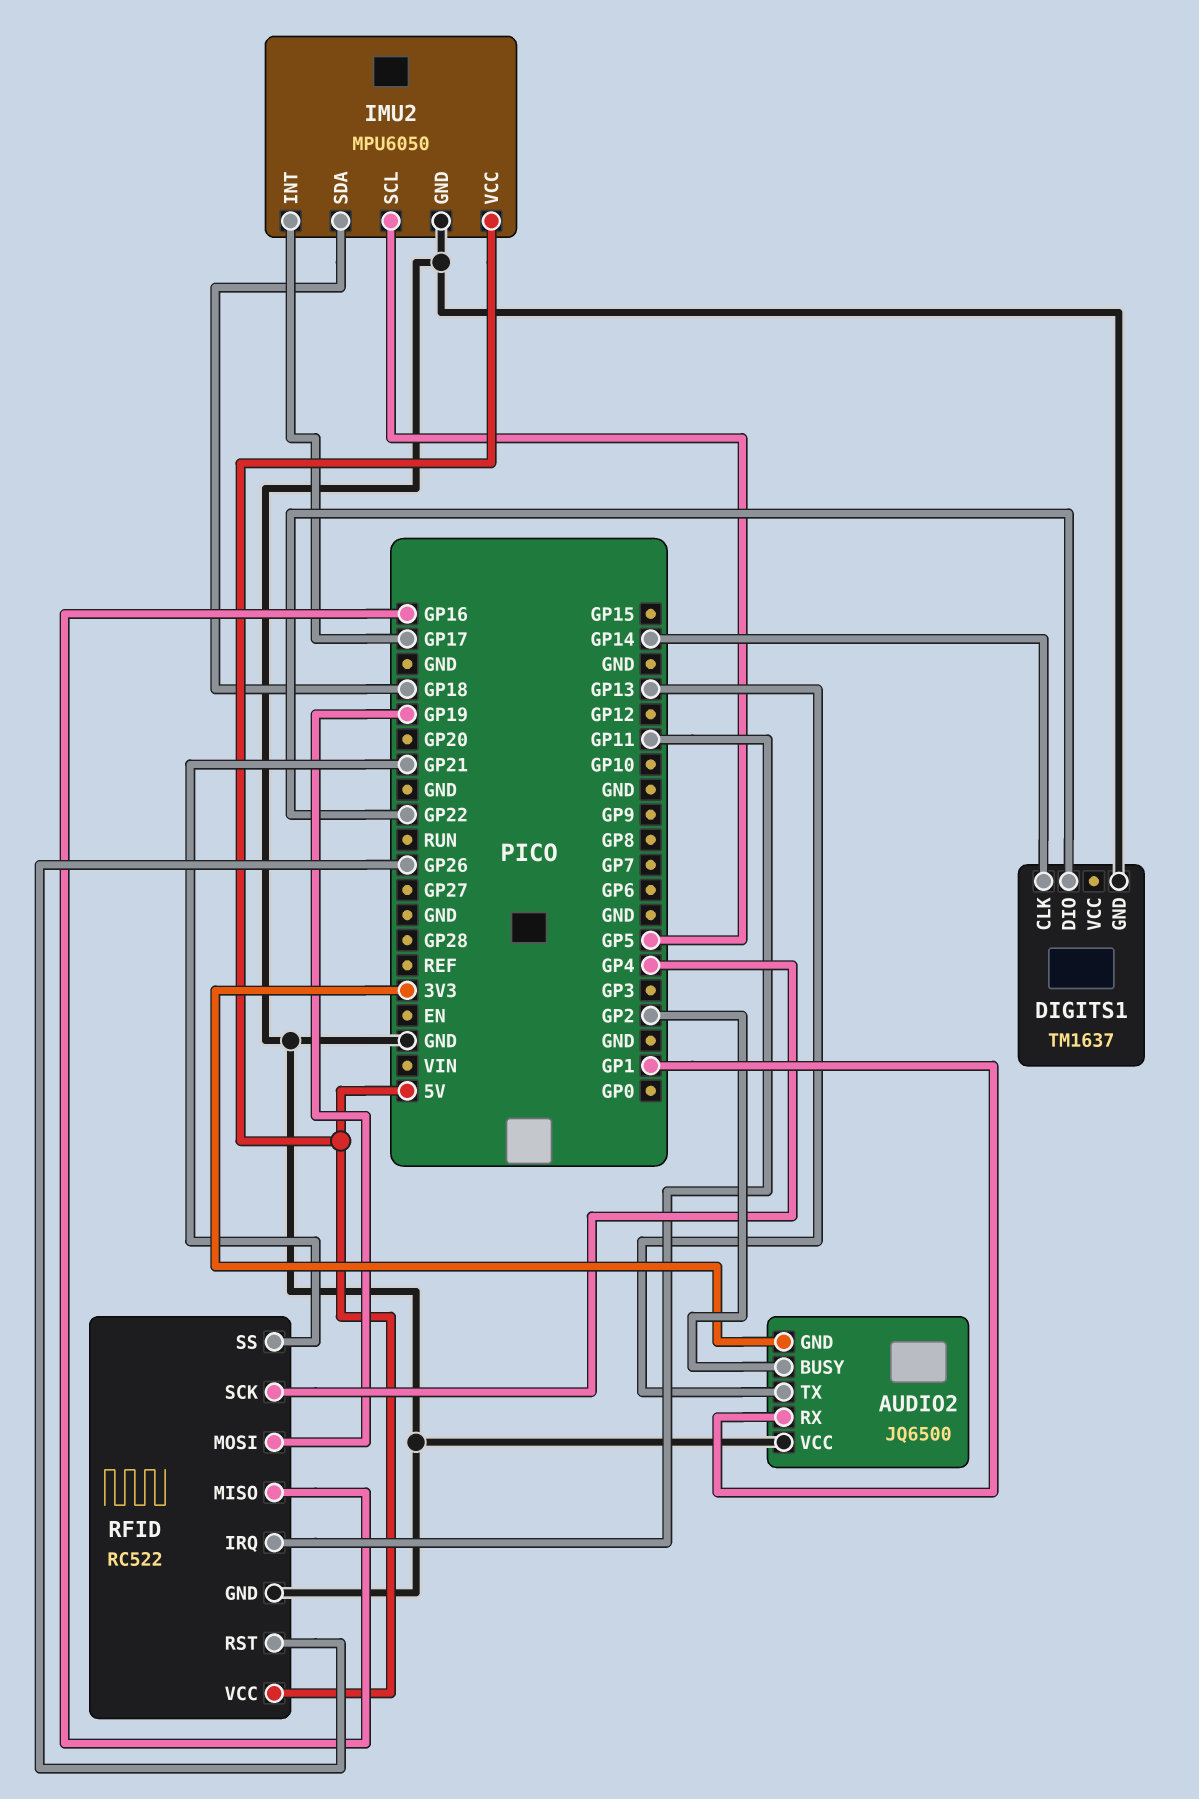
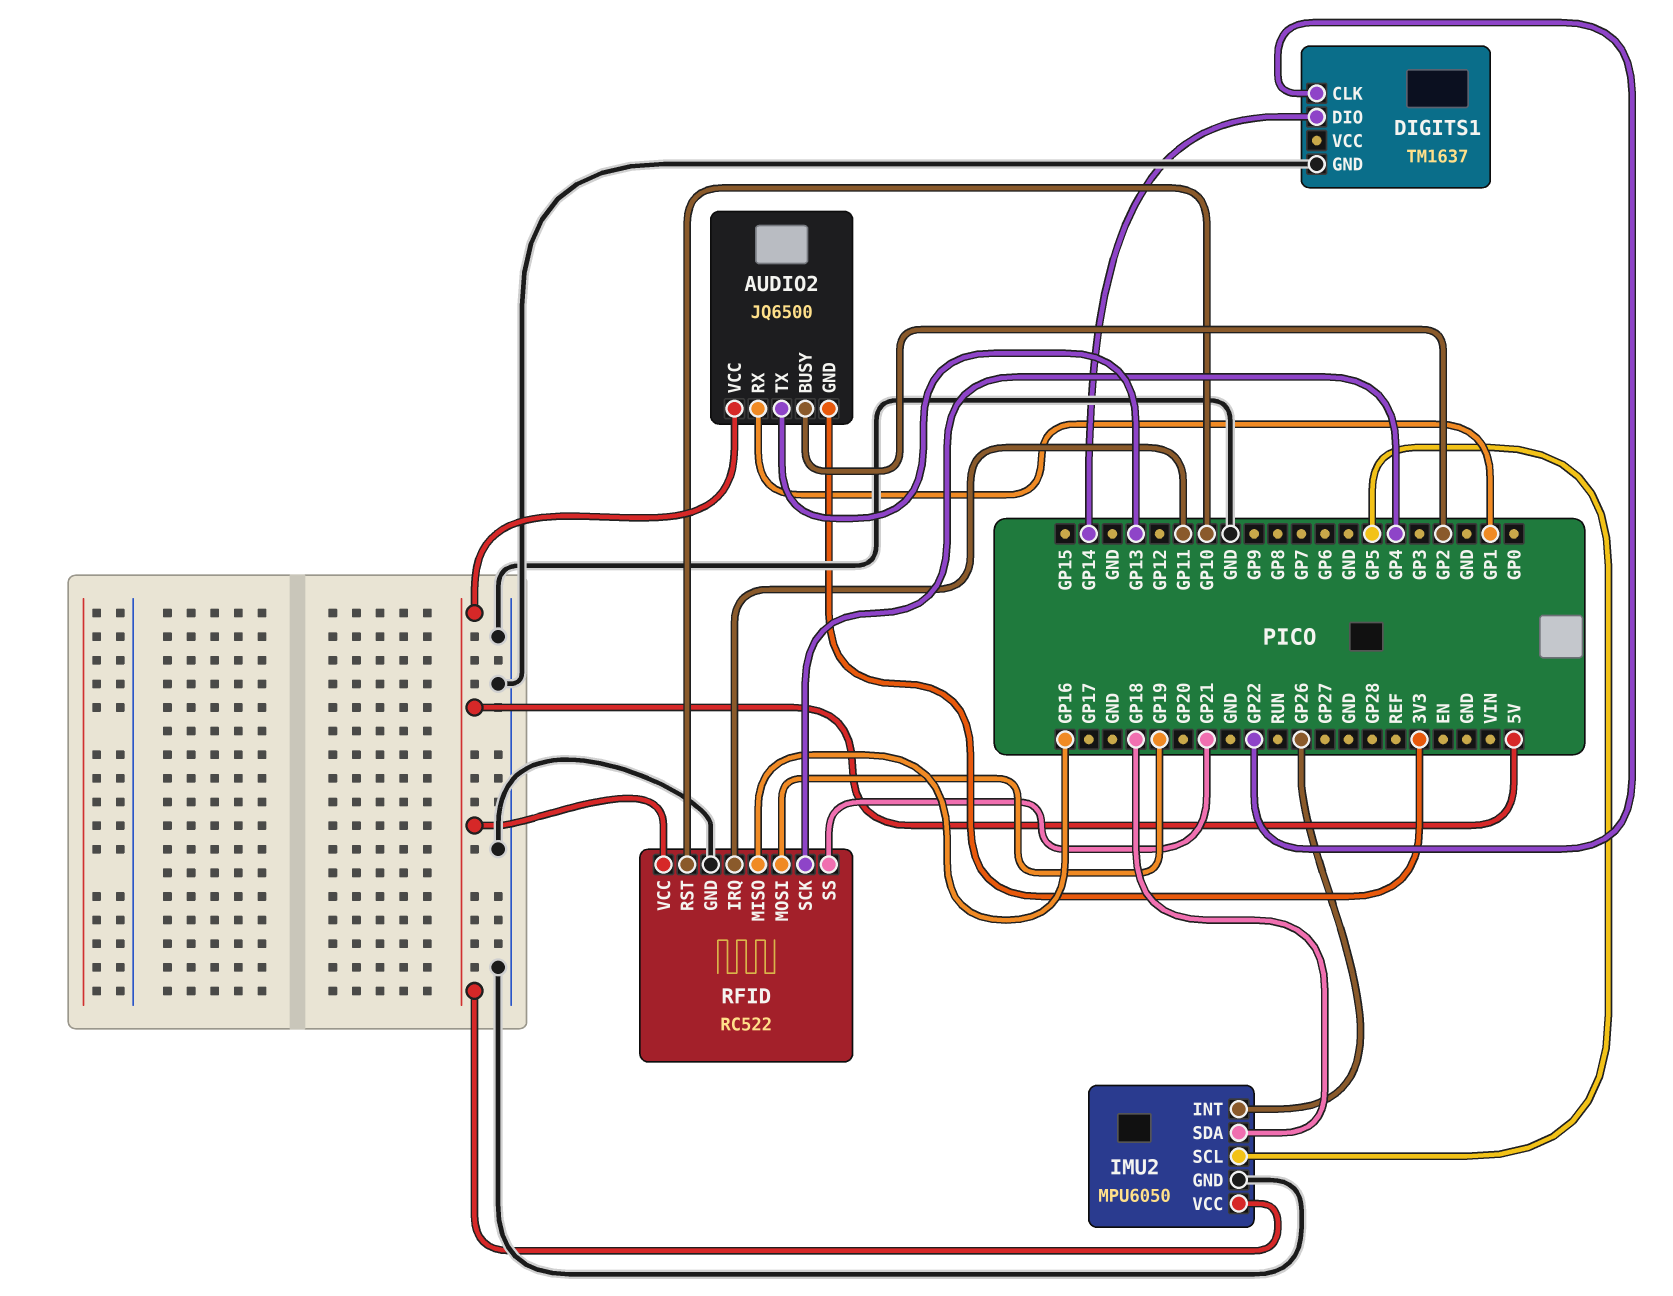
AUDIO2 pin VCC: GND -> 5V
DIGITS1 pin CLK: GP14 -> GP22
DIGITS1 pin DIO: GP22 -> GP14
IMU2 pin INT: GP17 -> GP26
RFID pin RST: GP26 -> GP10

